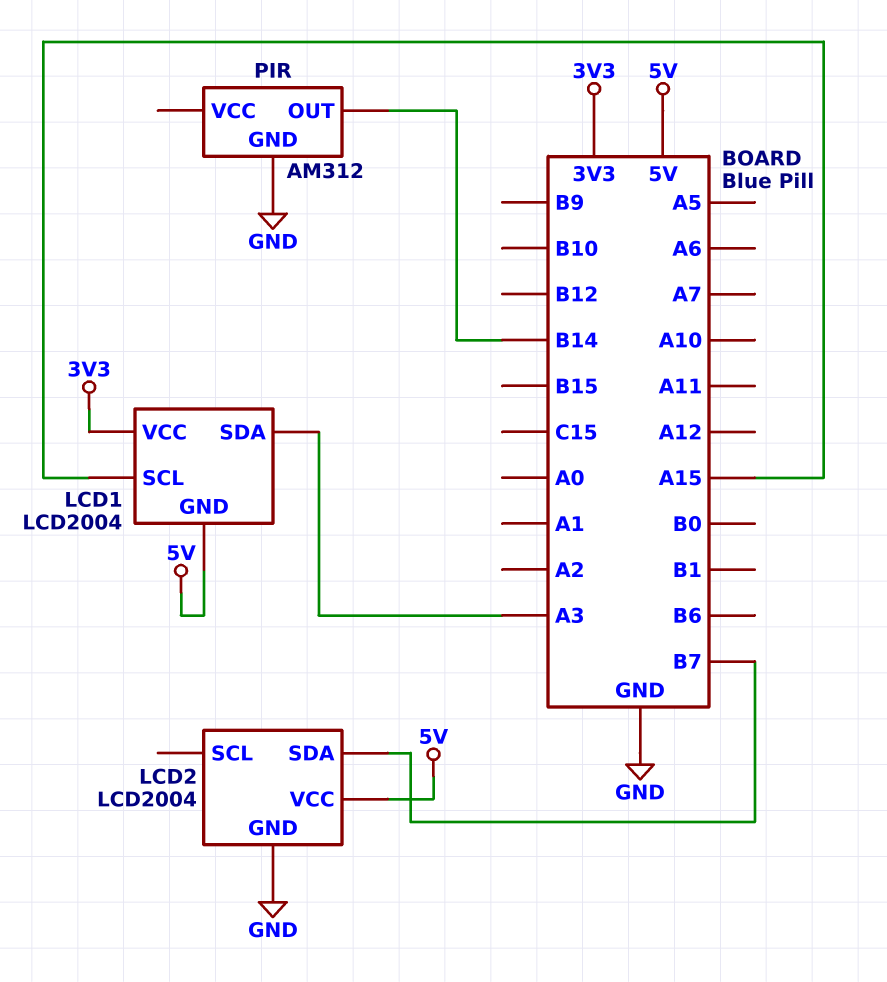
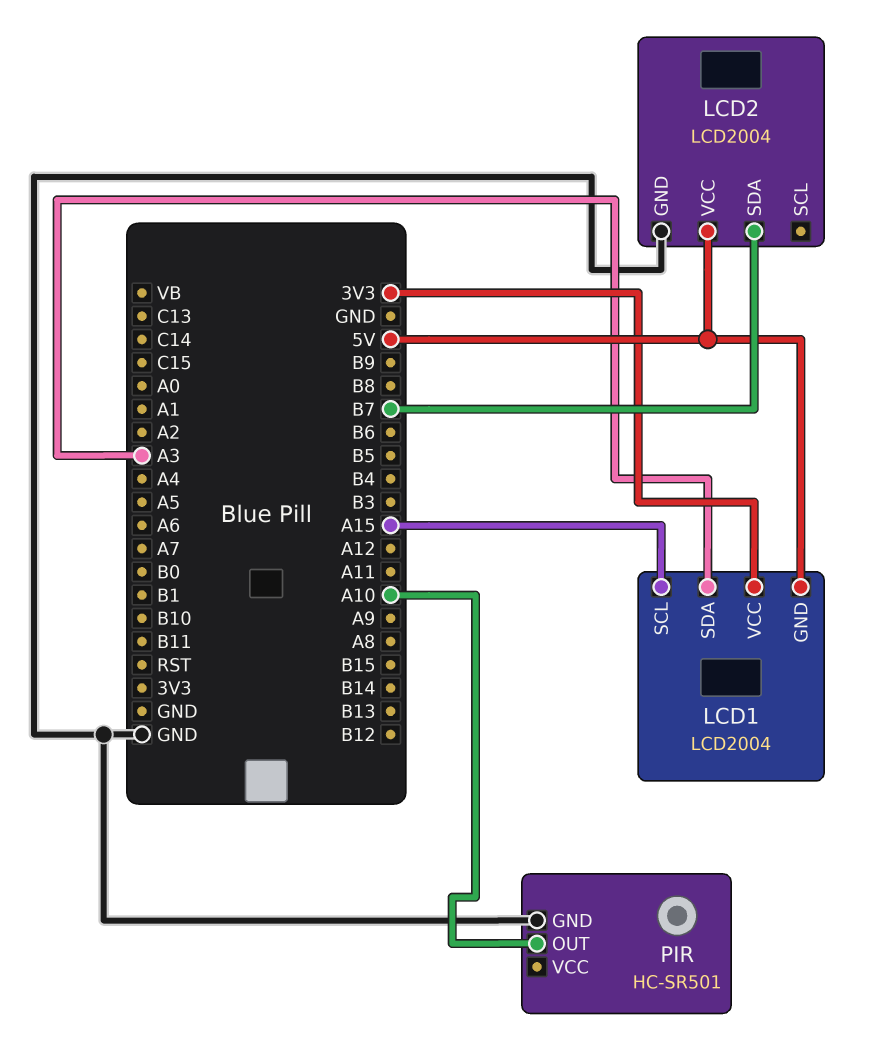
PIR: AM312 -> HC-SR501
PIR pin OUT: B14 -> A10

